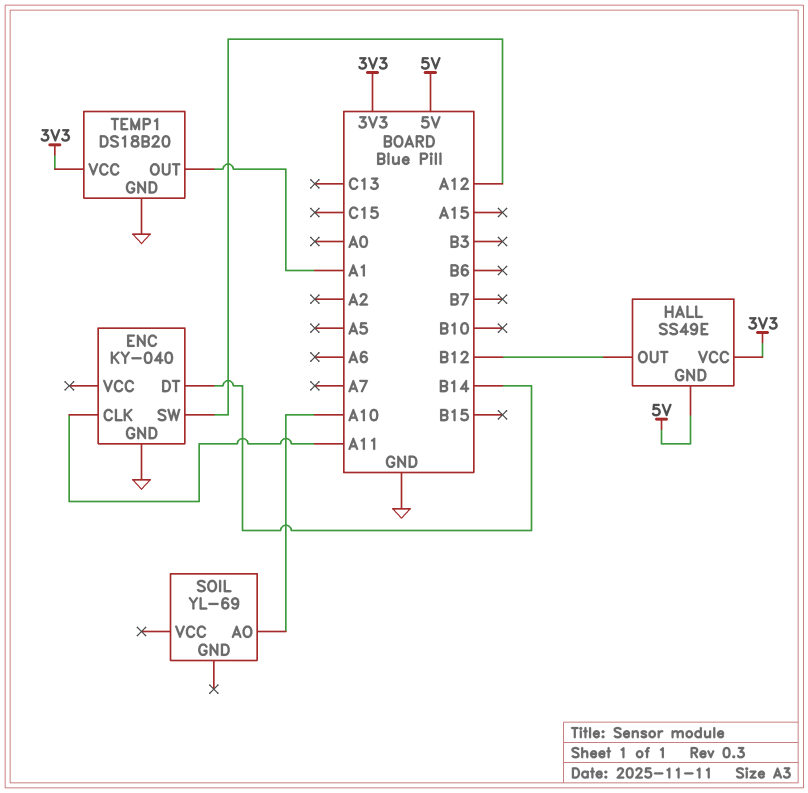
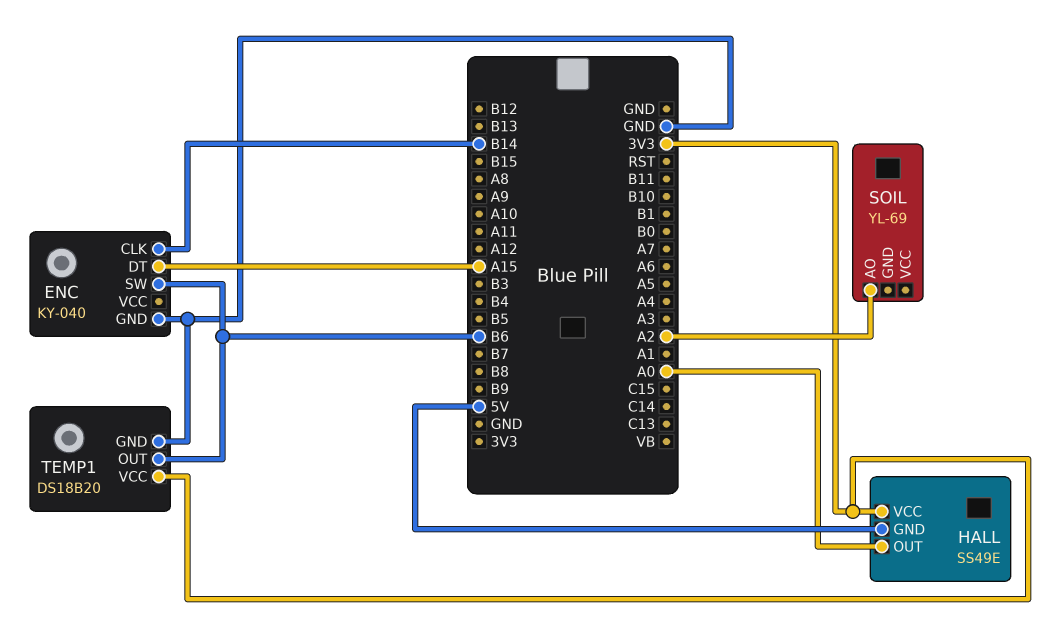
ENC pin CLK: A11 -> B14
ENC pin DT: B14 -> A15
ENC pin SW: A12 -> B6
HALL pin OUT: B12 -> A0
SOIL pin AO: A10 -> A2
TEMP1 pin OUT: A1 -> B6

